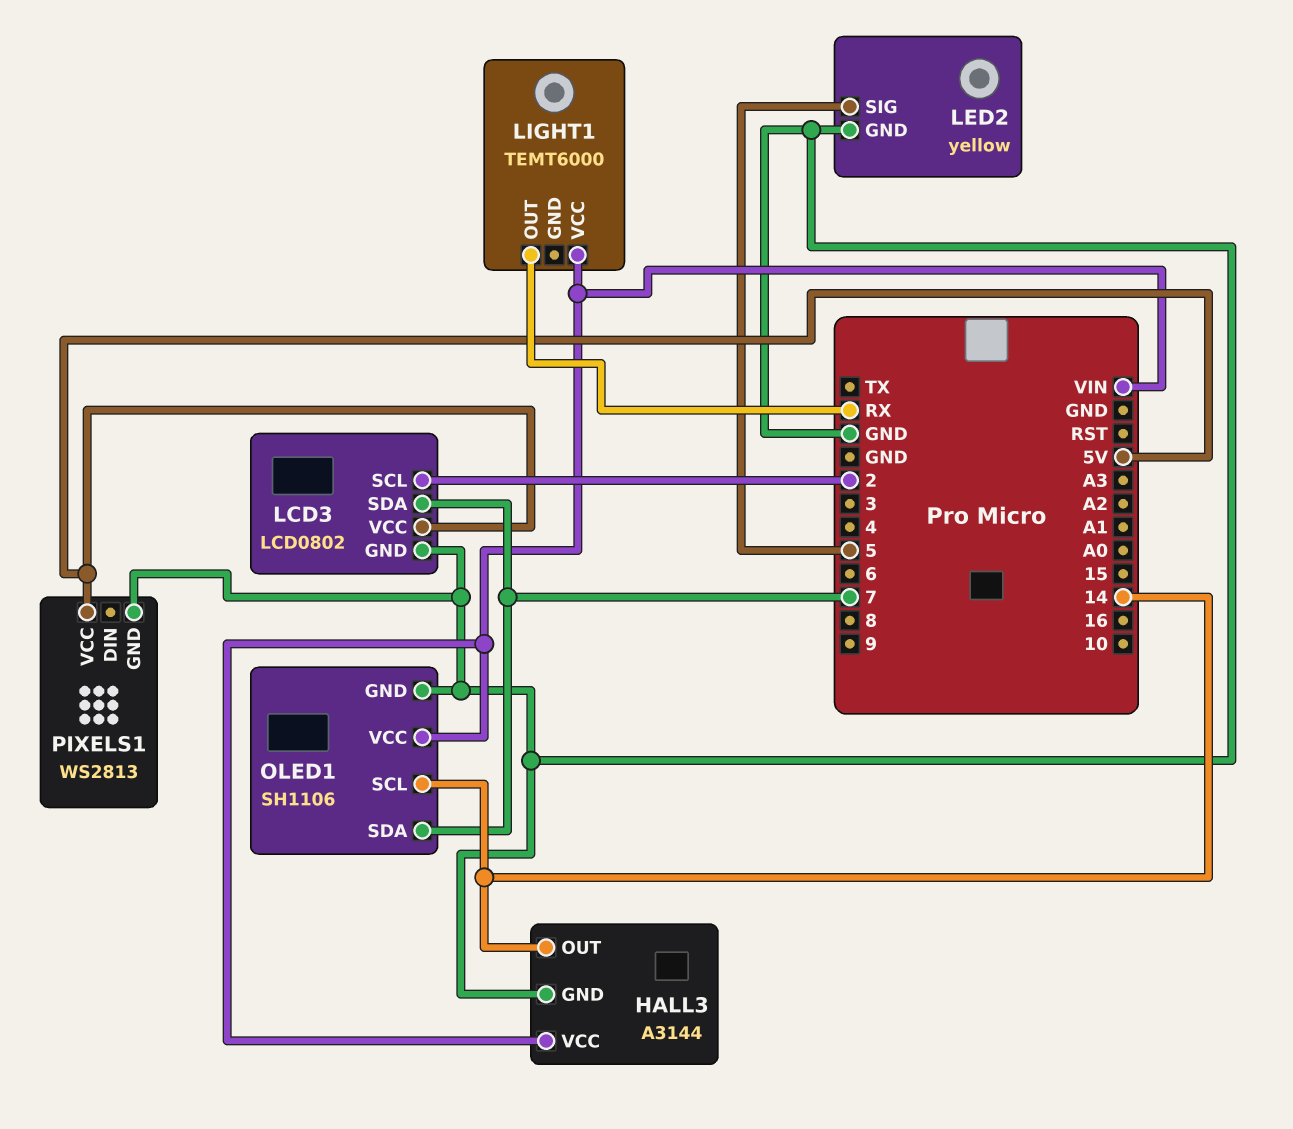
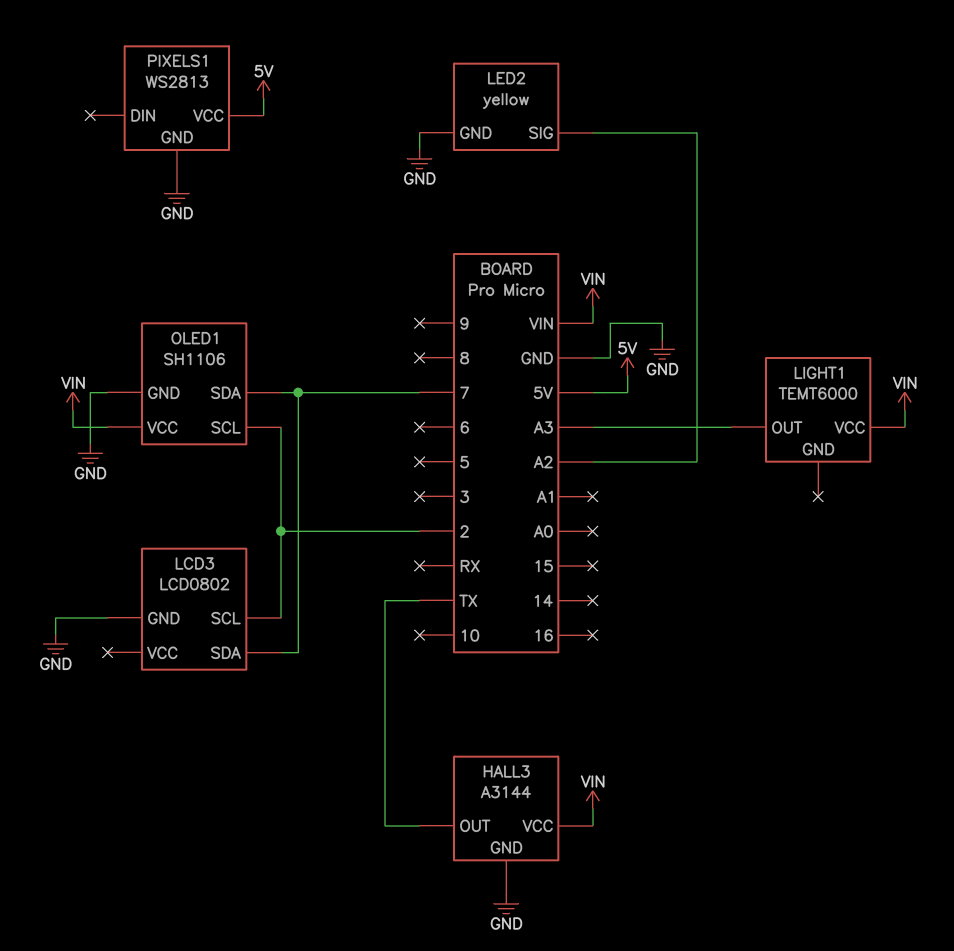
HALL3 pin OUT: 14 -> TX
LCD3 pin VCC: 5V -> none
LED2 pin SIG: 5 -> A2
LIGHT1 pin OUT: RX -> A3
OLED1 pin SCL: 14 -> 2

